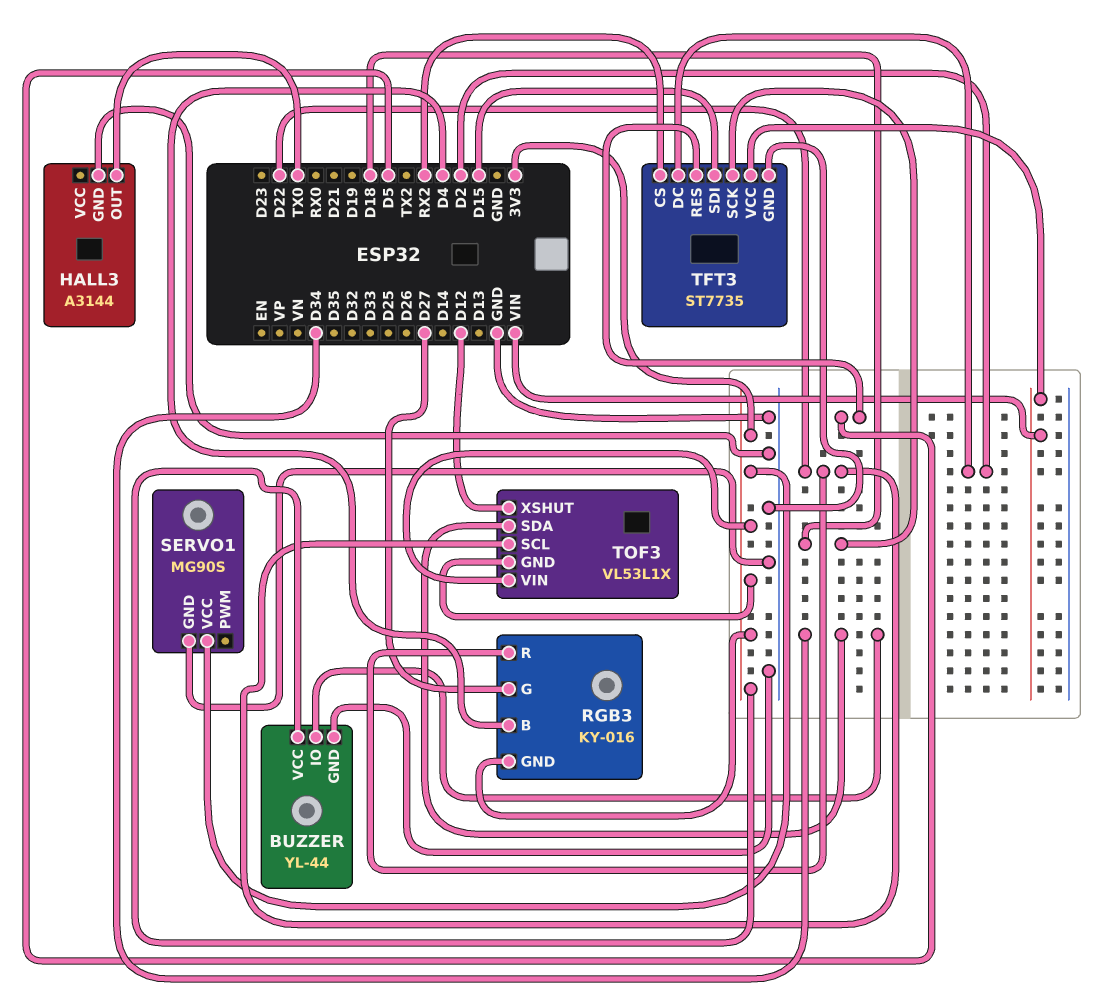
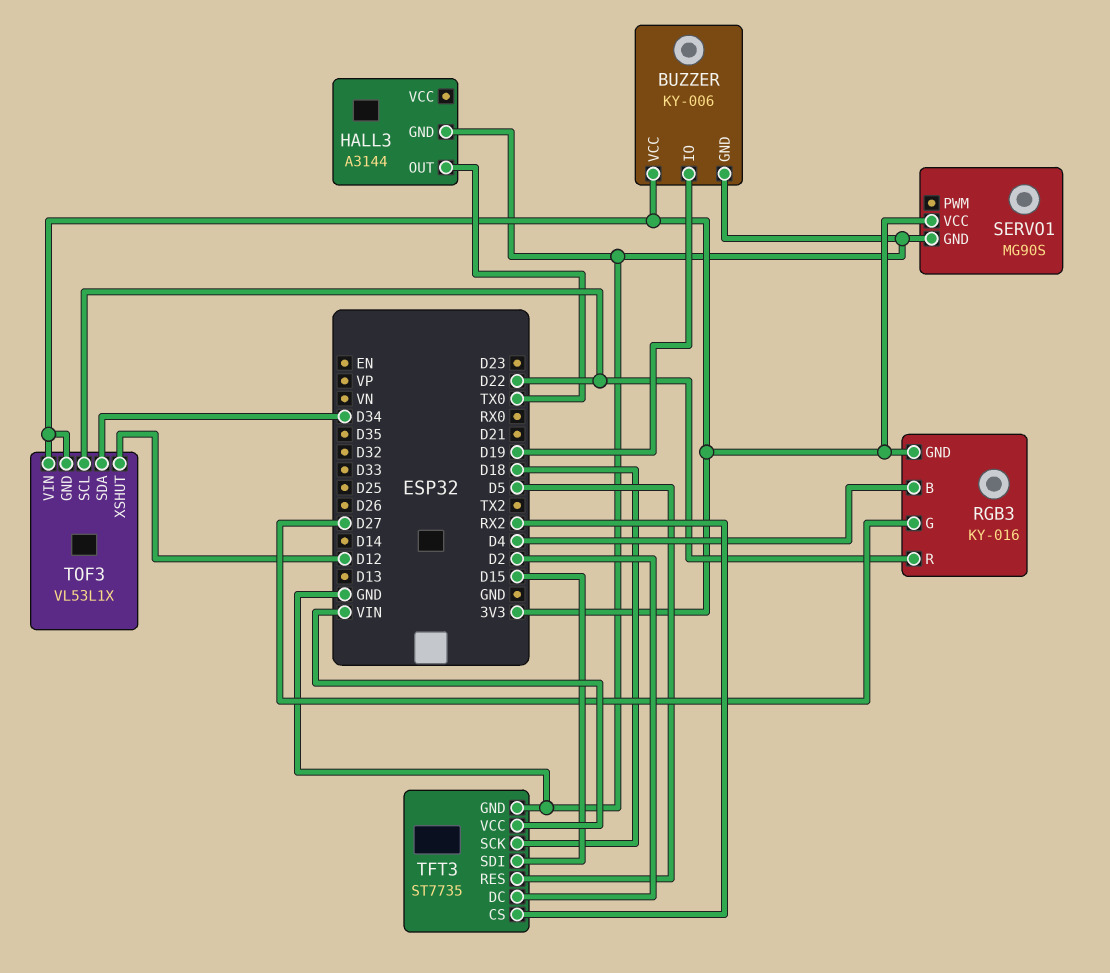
BUZZER: YL-44 -> KY-006
BUZZER pin IO: D34 -> D19

